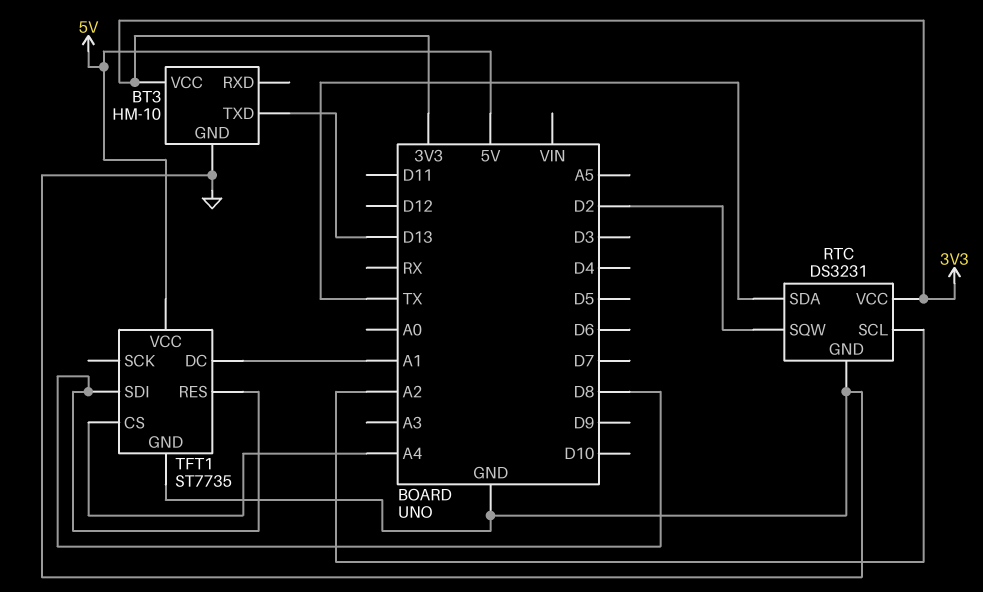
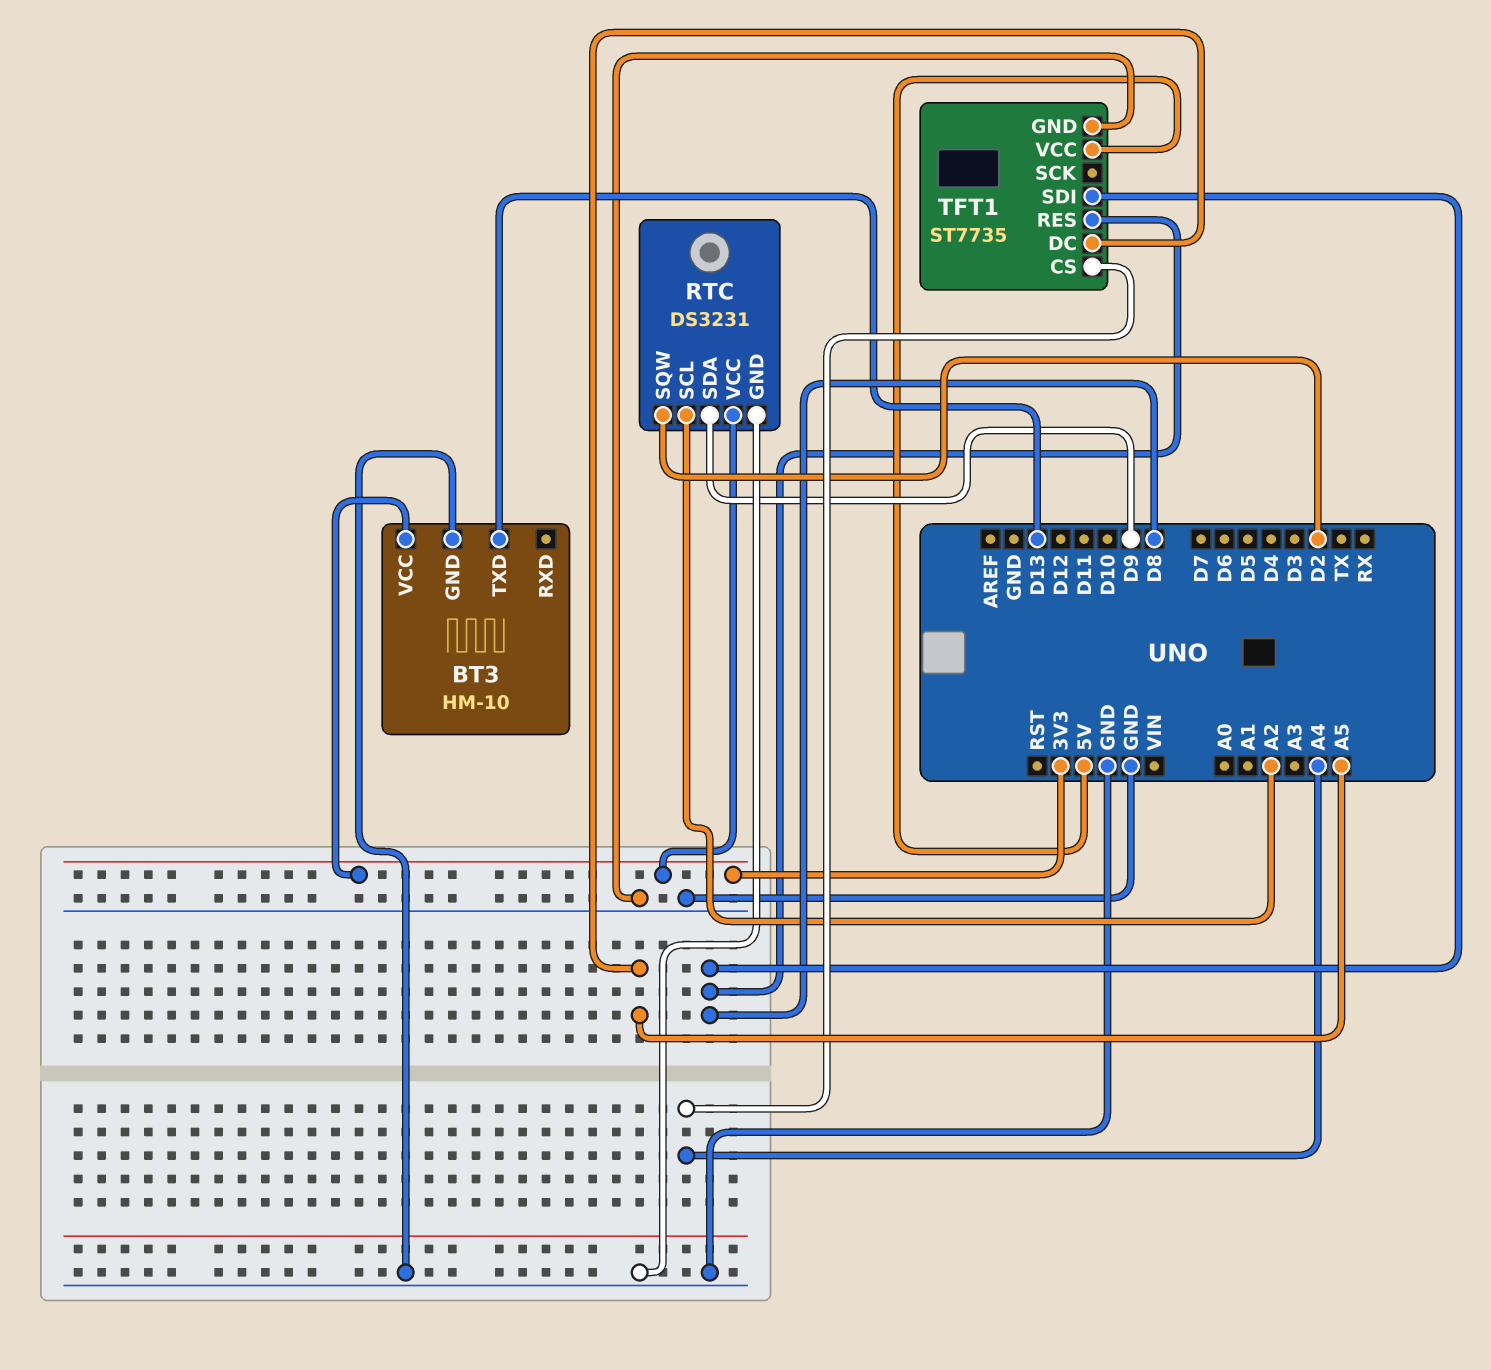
RTC pin SDA: TX -> D9
TFT1 pin DC: A1 -> A5

